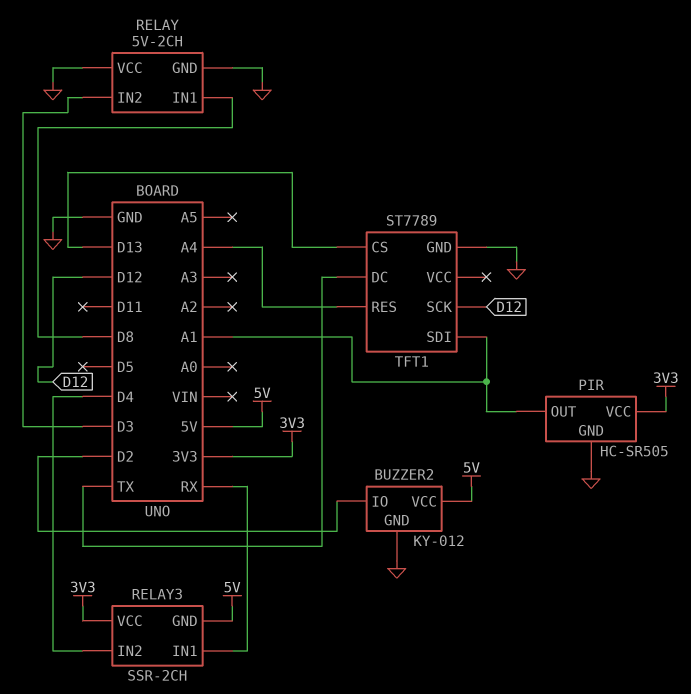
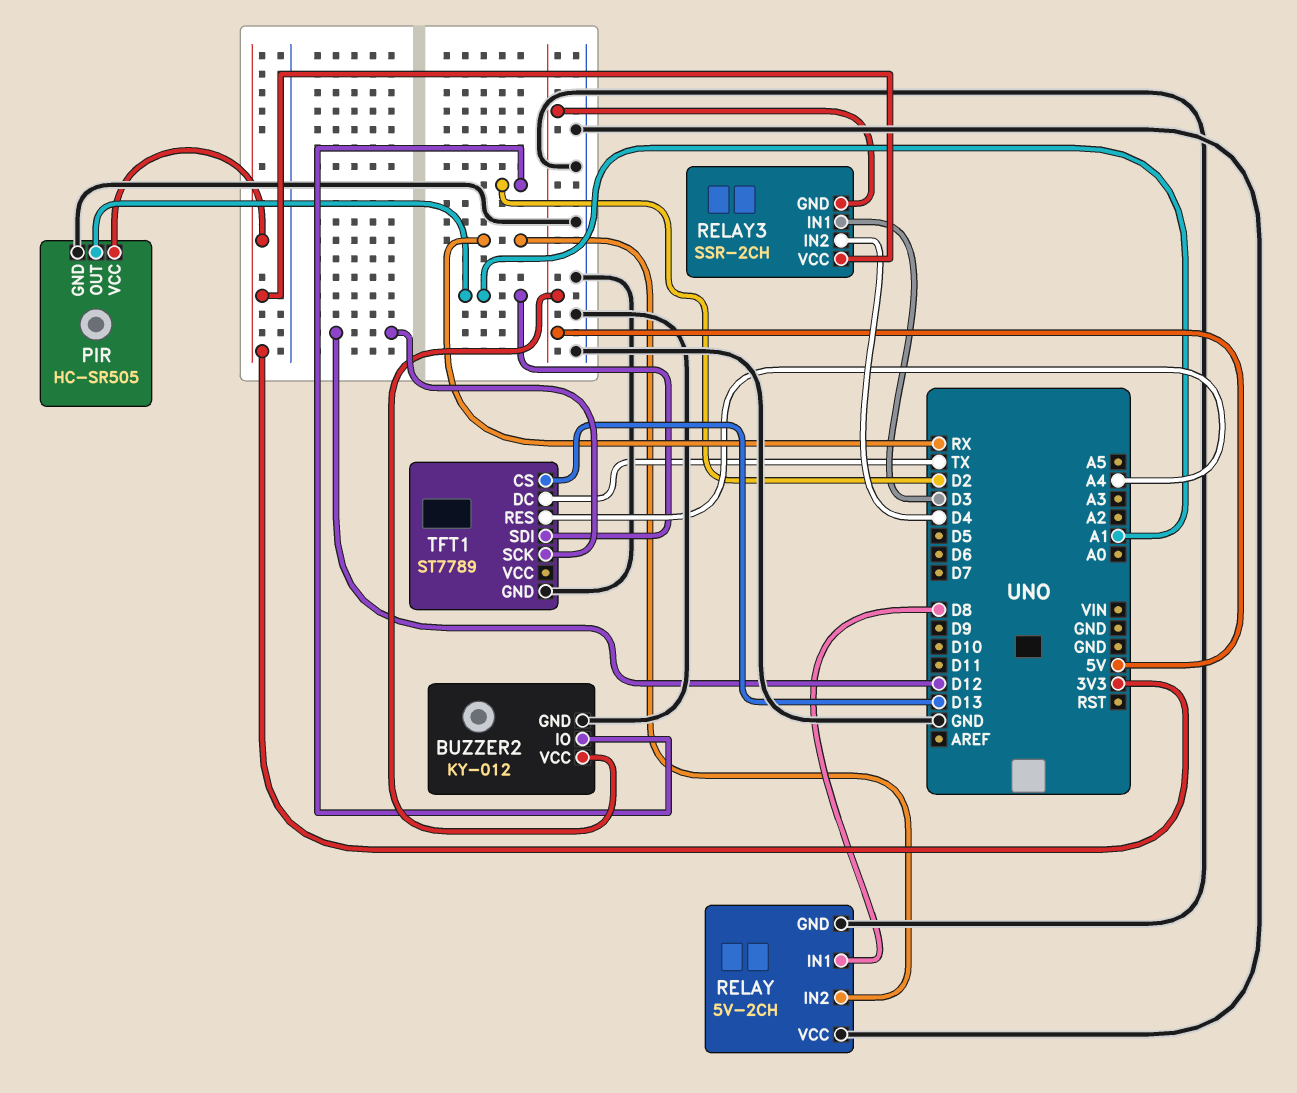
RELAY pin IN2: D3 -> RX
RELAY3 pin IN1: RX -> D3

